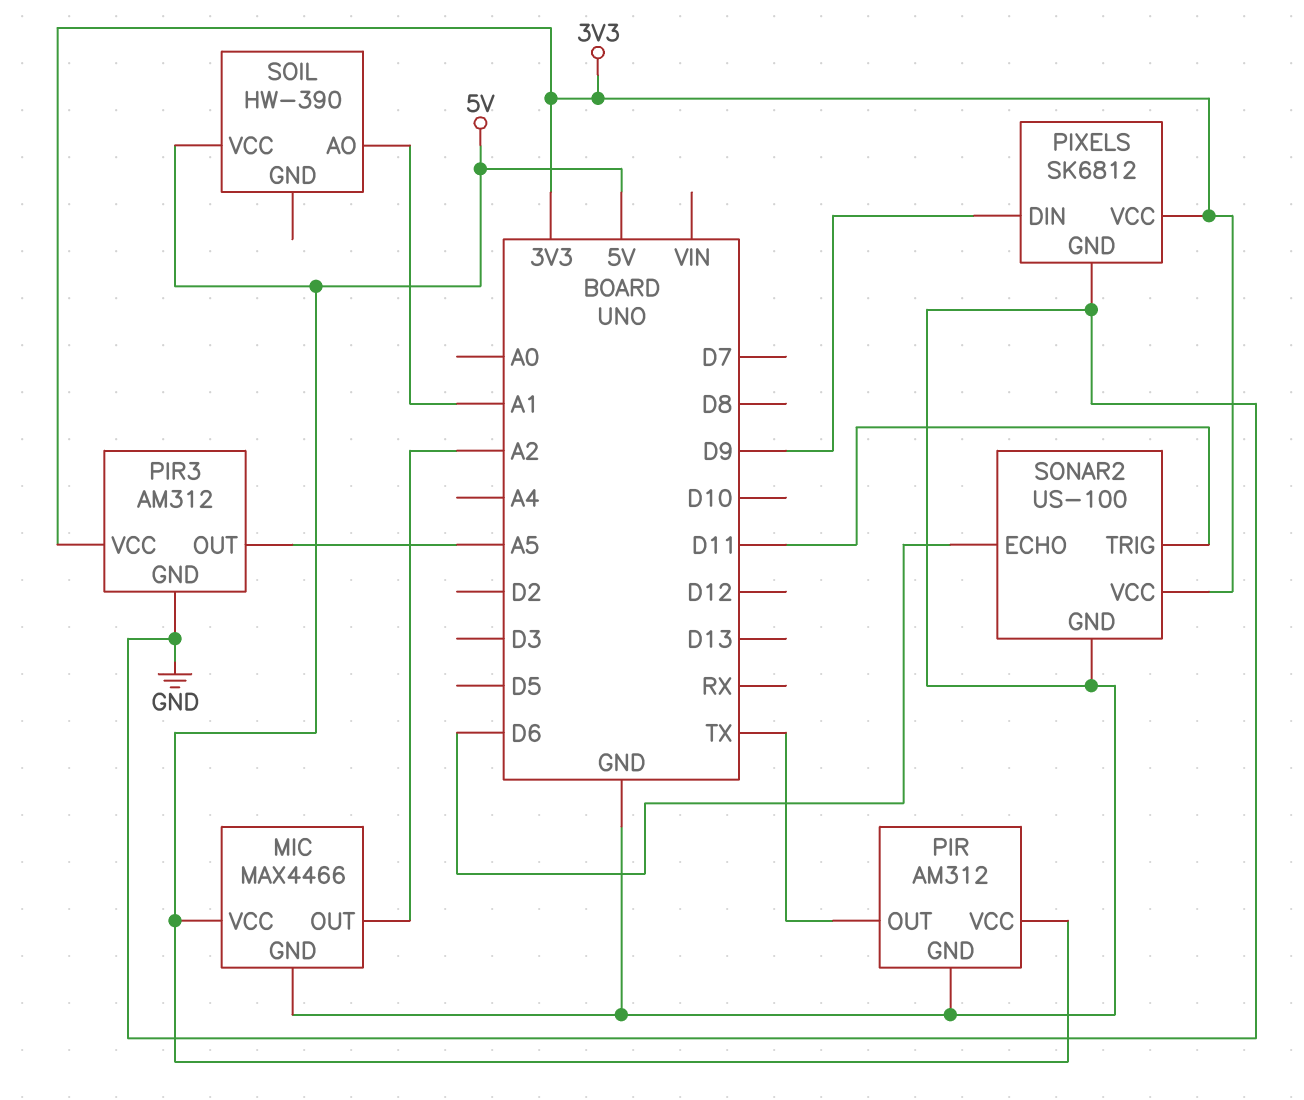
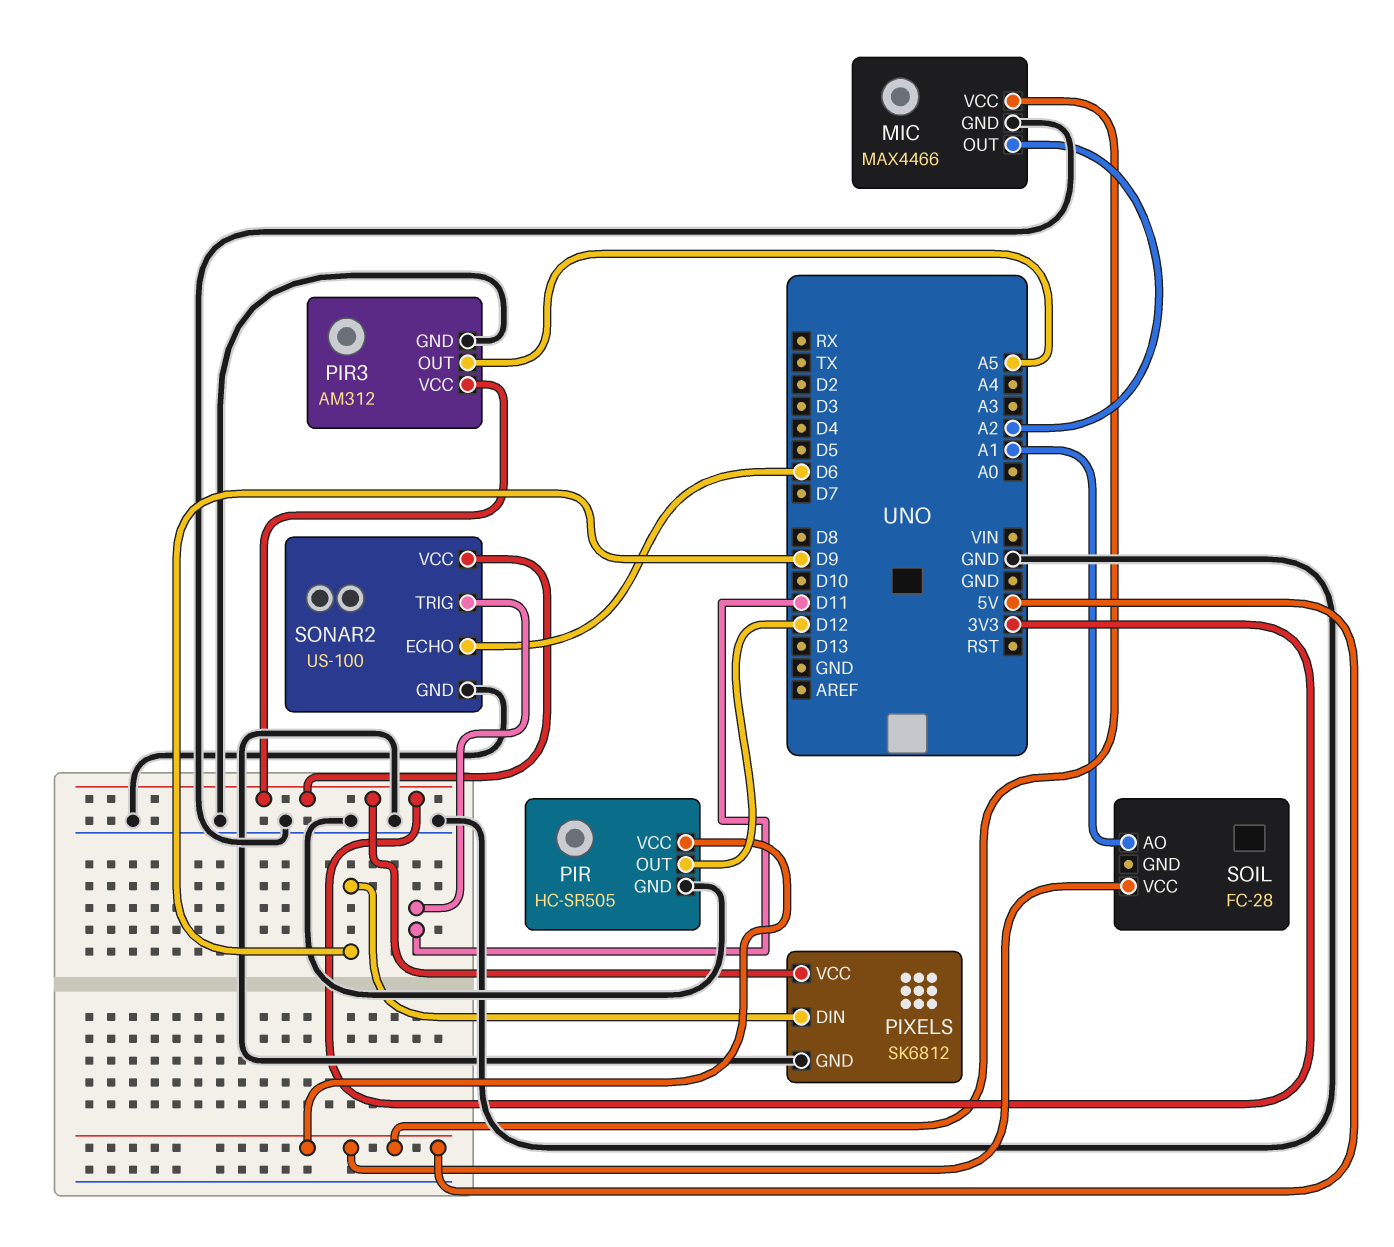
PIR: AM312 -> HC-SR505
PIR pin OUT: TX -> D12
SOIL: HW-390 -> FC-28

